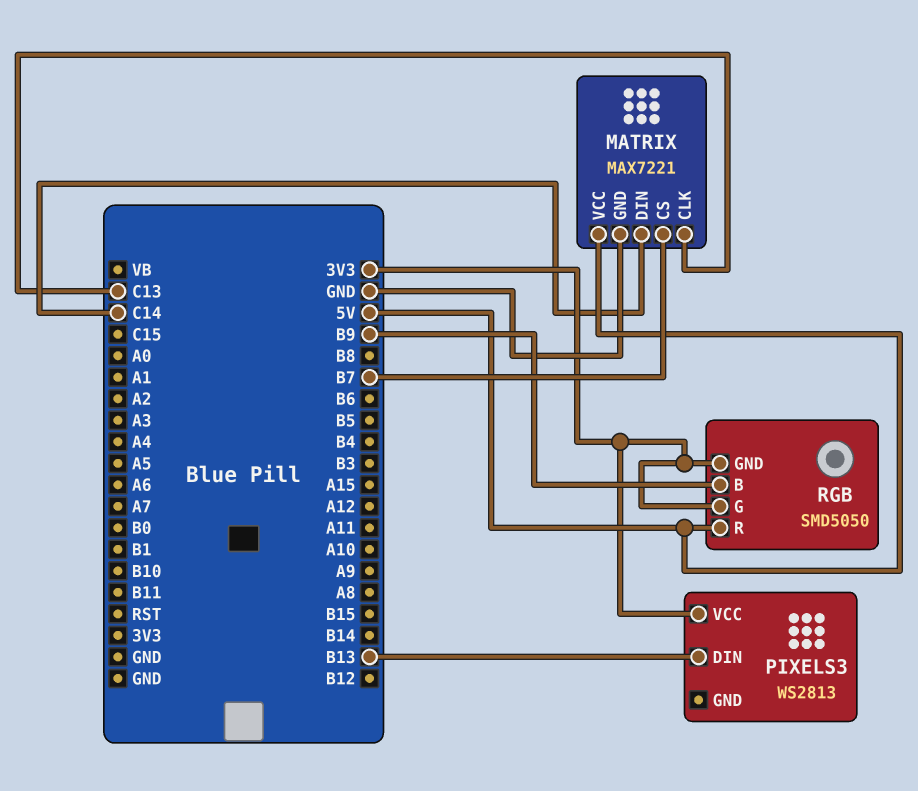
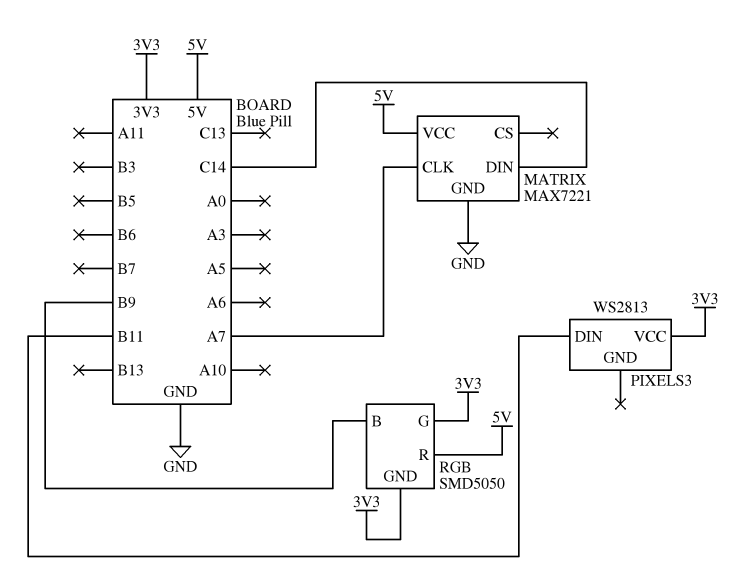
MATRIX pin CLK: C13 -> A7
MATRIX pin CS: B7 -> none
PIXELS3 pin DIN: B13 -> B11

